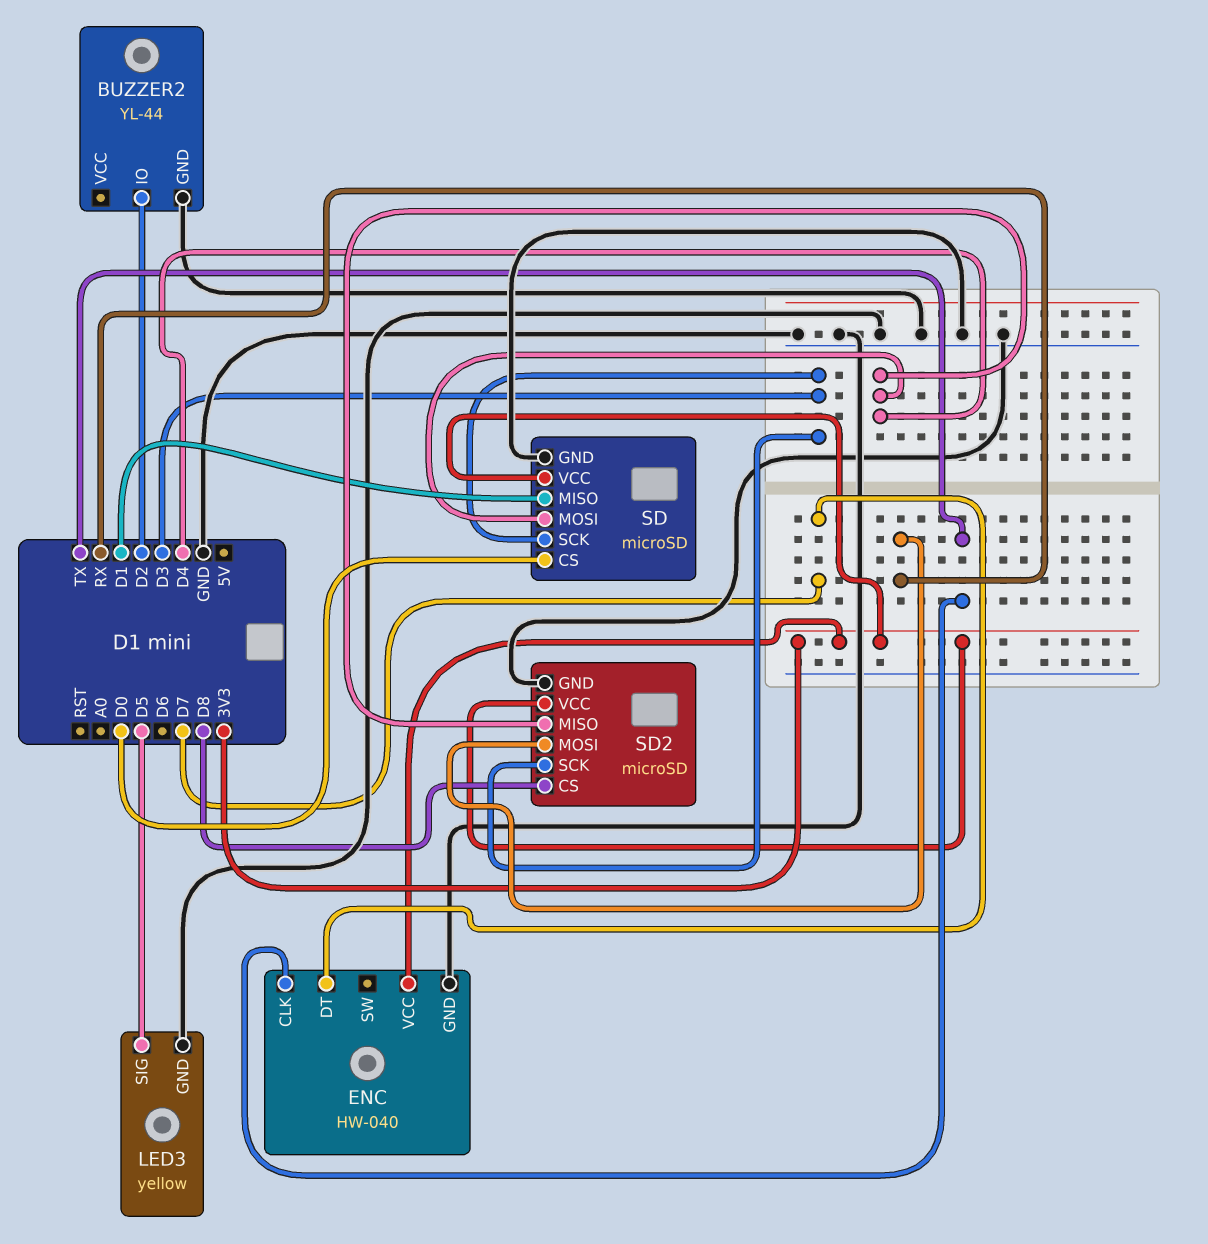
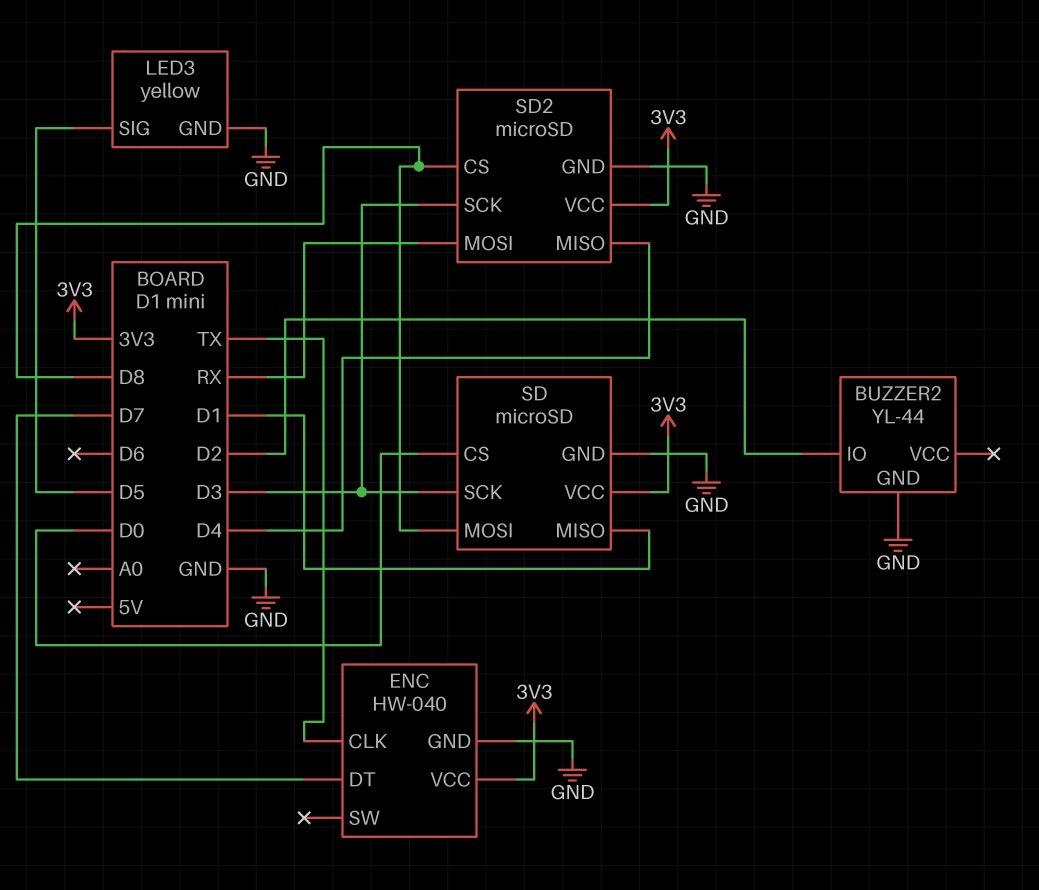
SD pin MOSI: D4 -> D8

